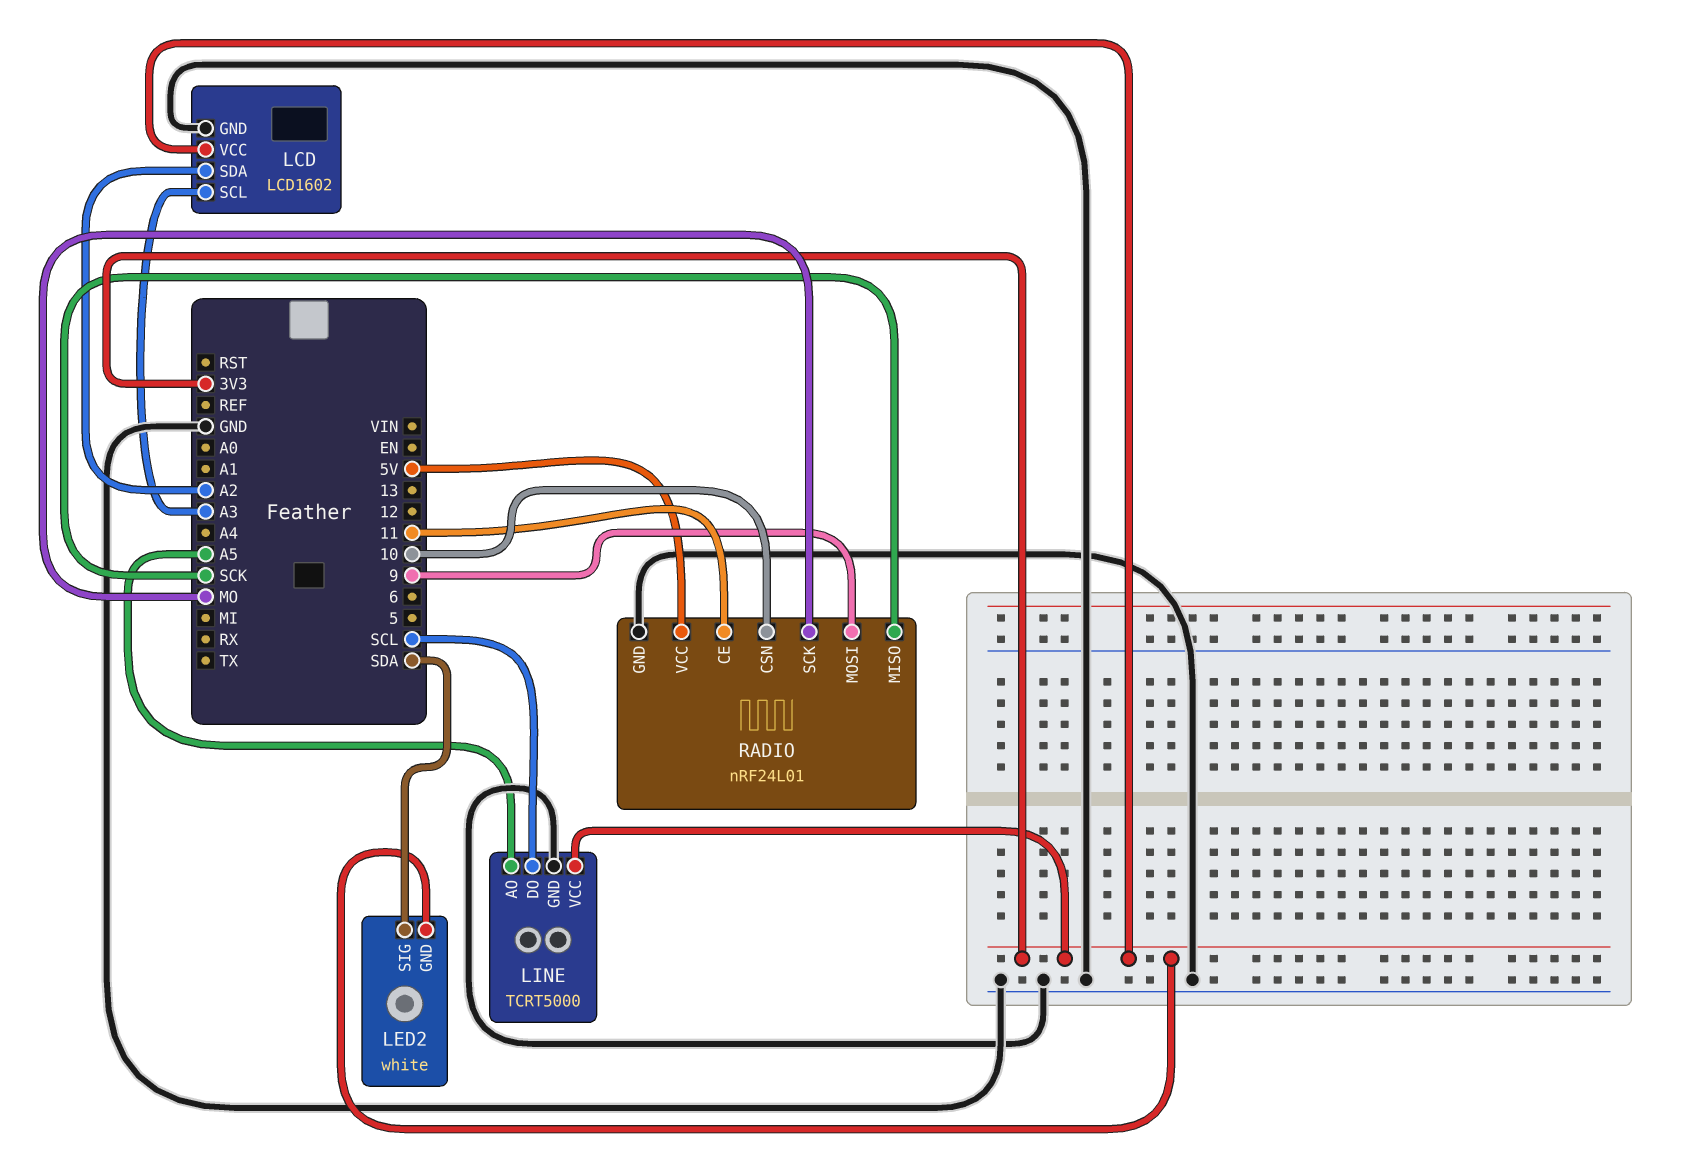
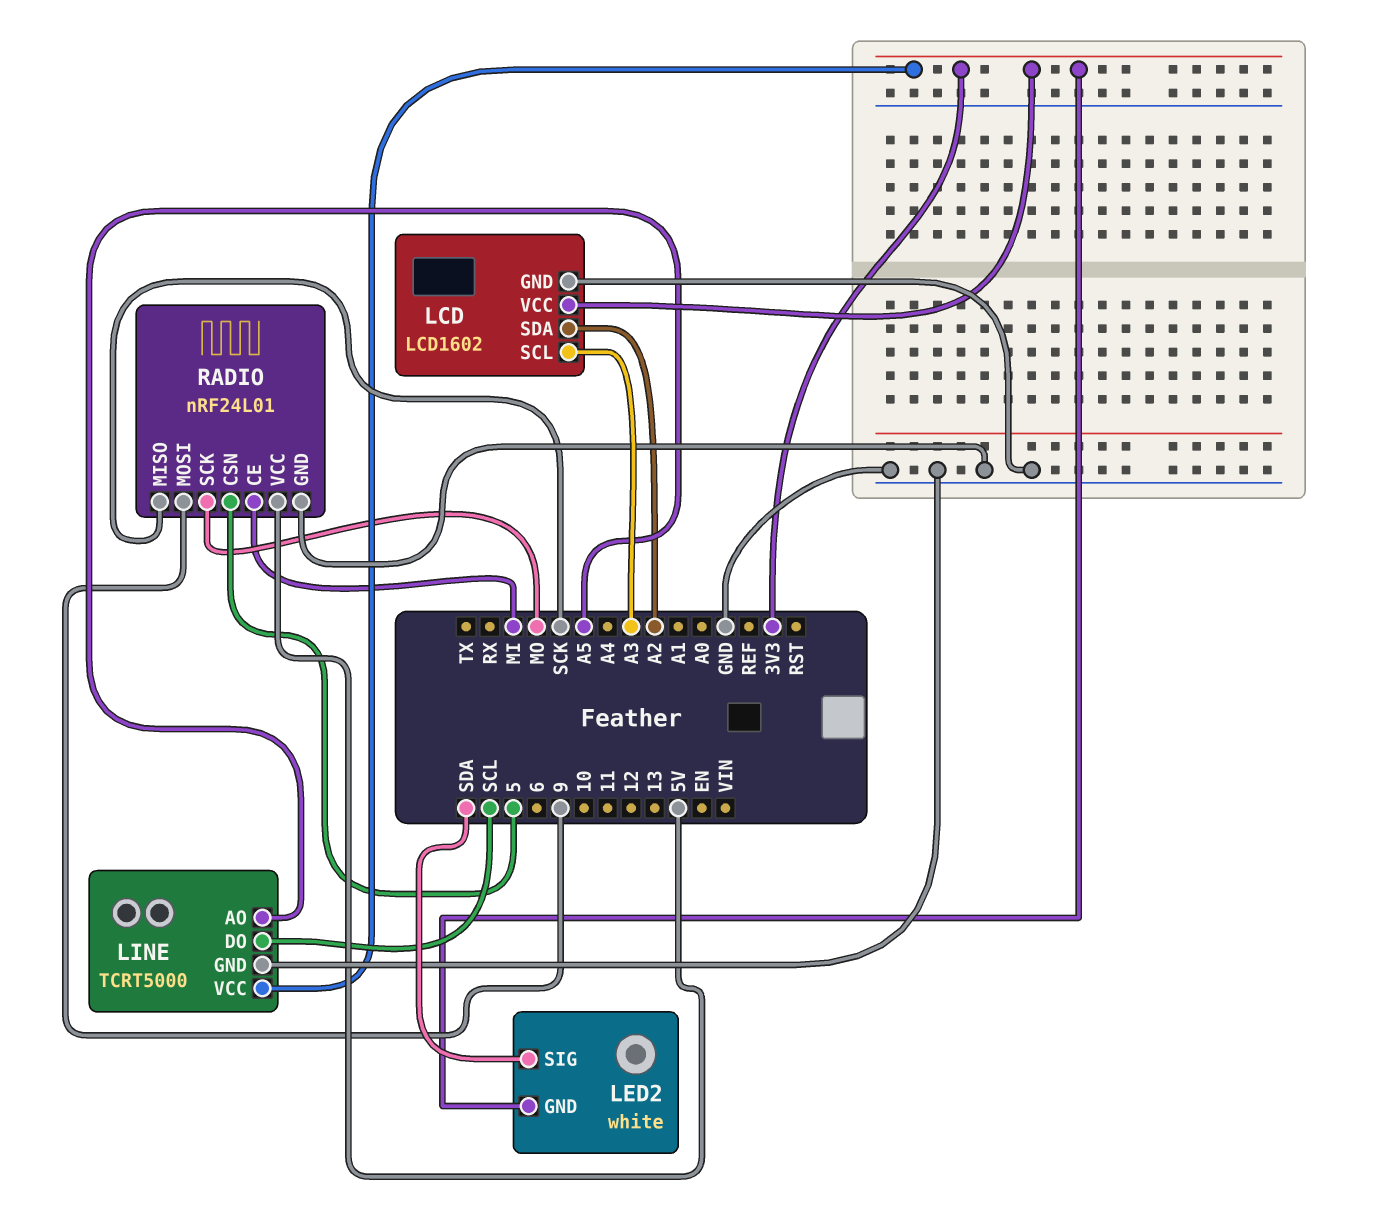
RADIO pin CE: 11 -> MI
RADIO pin CSN: 10 -> 5

